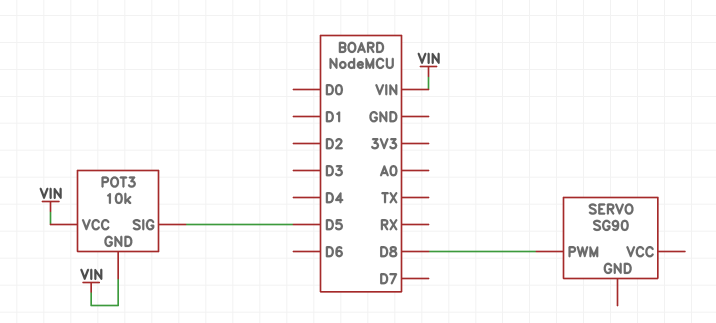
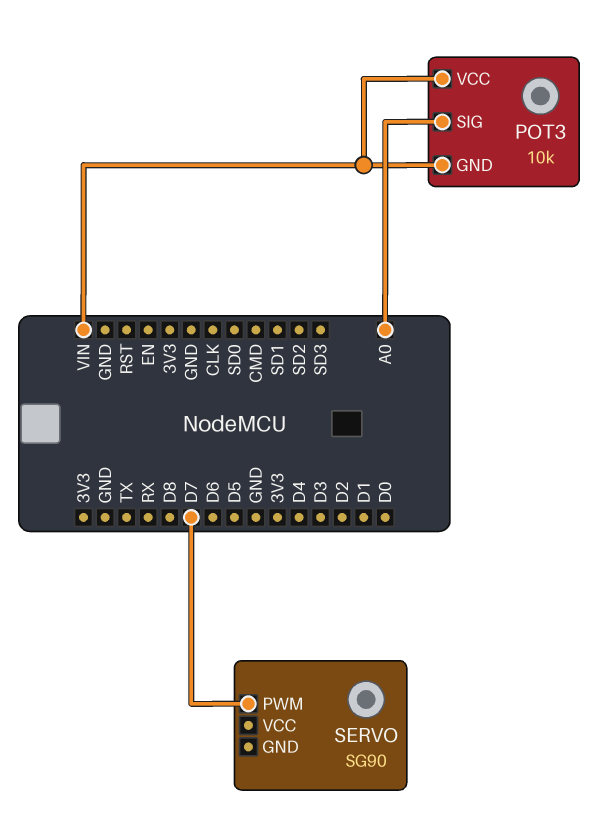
POT3 pin SIG: D5 -> A0
SERVO pin PWM: D8 -> D7

